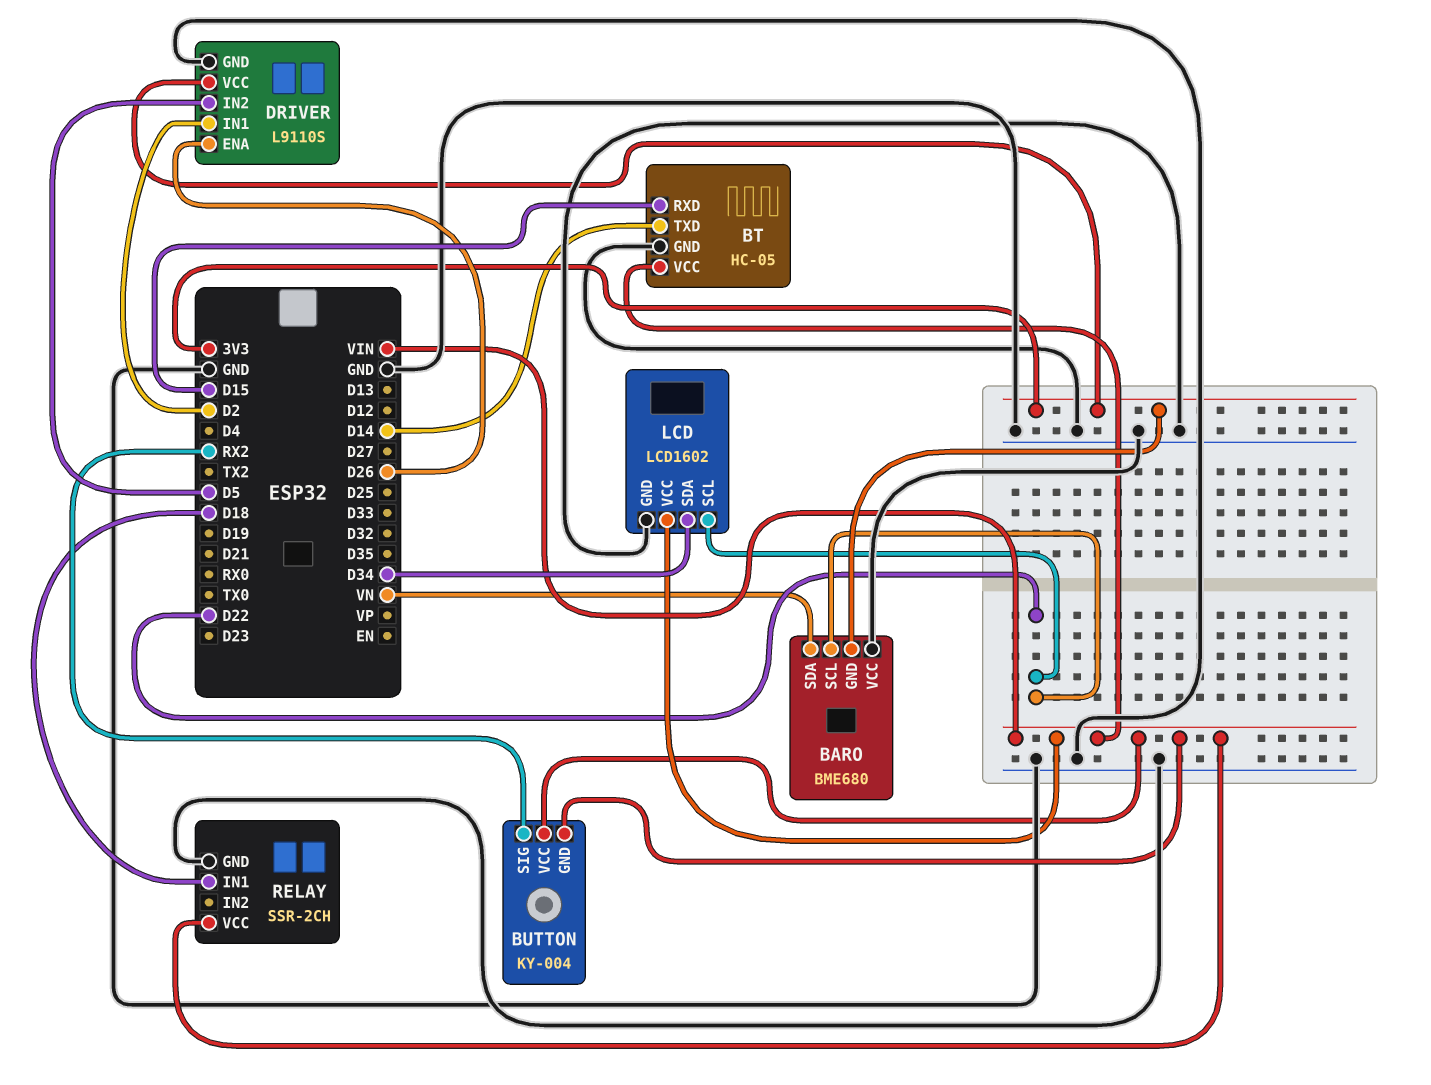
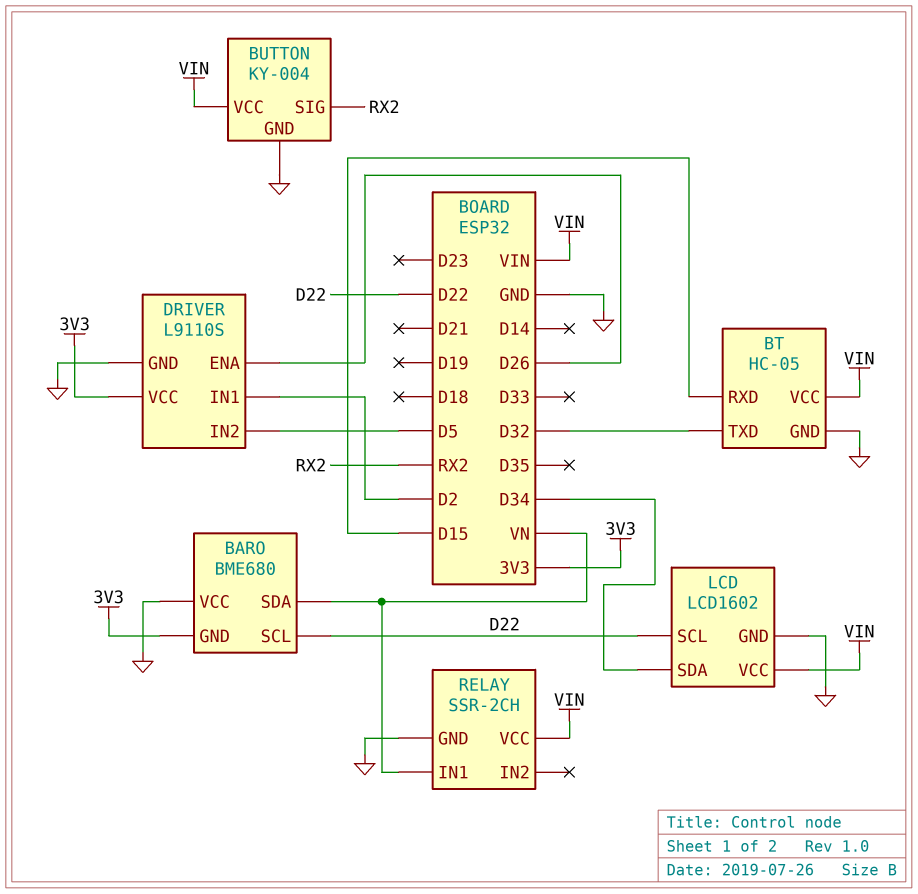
BT pin TXD: D14 -> D32
BUTTON pin GND: VIN -> GND
RELAY pin IN1: D18 -> VN

